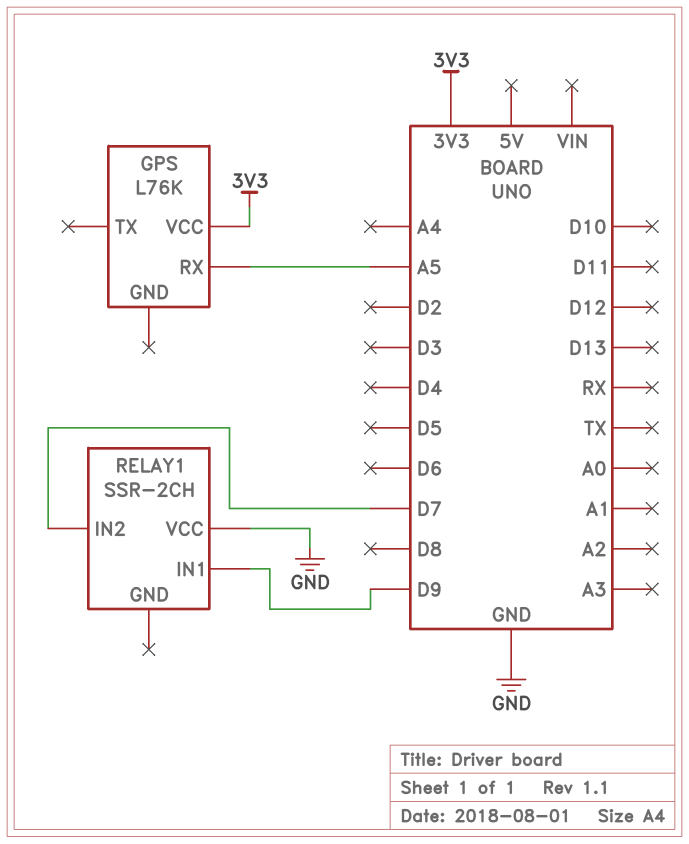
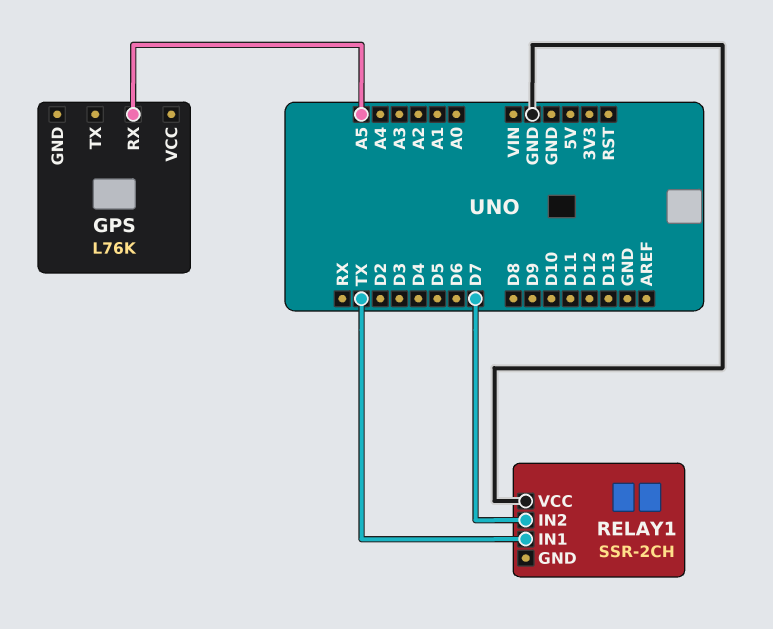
GPS pin VCC: 3V3 -> none
RELAY1 pin IN1: D9 -> TX

